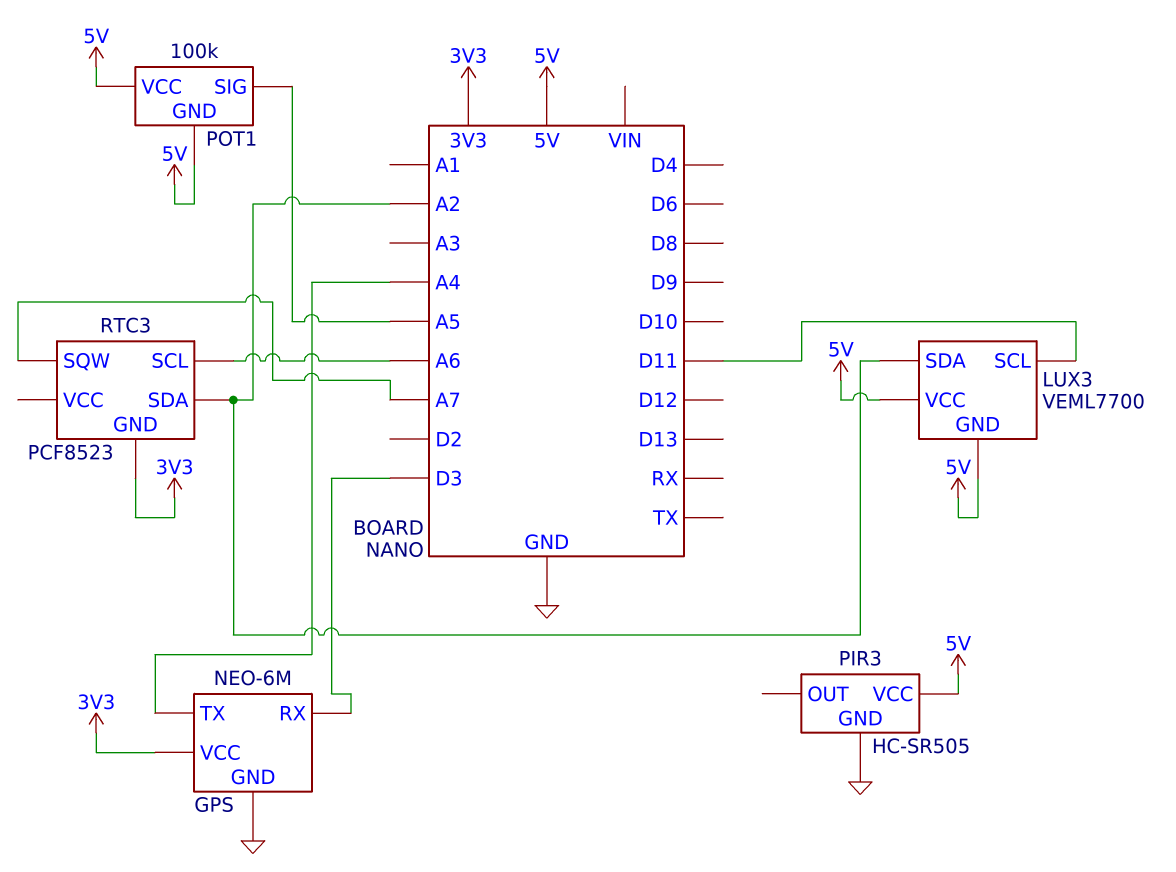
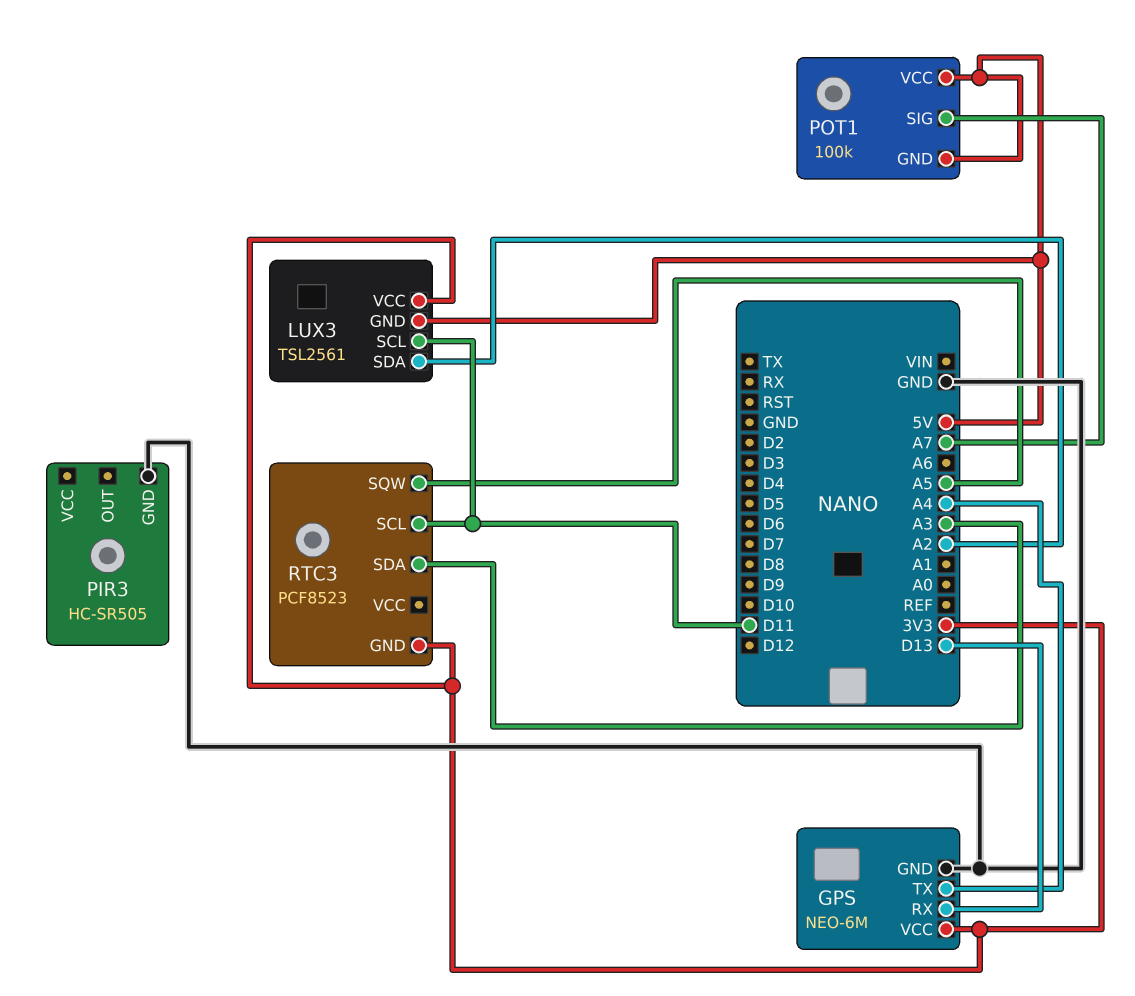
GPS pin RX: D3 -> D13
LUX3: VEML7700 -> TSL2561
LUX3 pin VCC: 5V -> 3V3
PIR3 pin VCC: 5V -> none
POT1 pin SIG: A5 -> A7
RTC3 pin SCL: A6 -> D11
RTC3 pin SDA: A2 -> A3
RTC3 pin SQW: A7 -> A5

